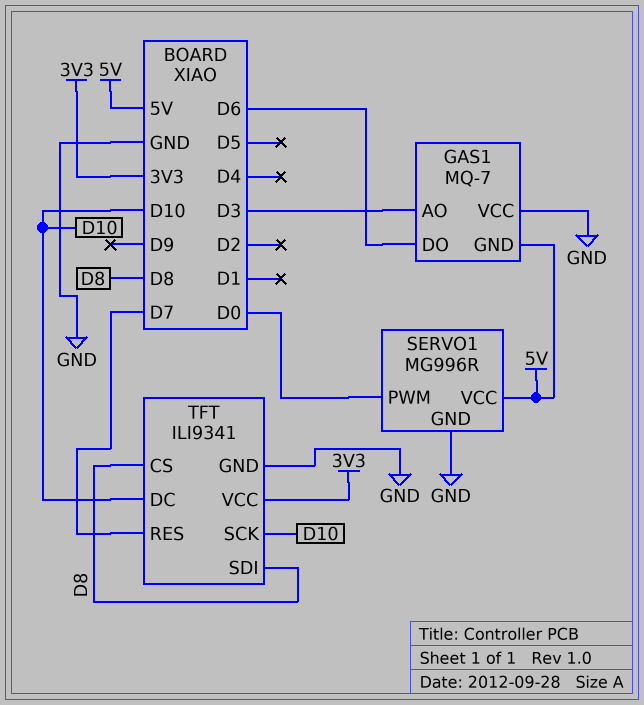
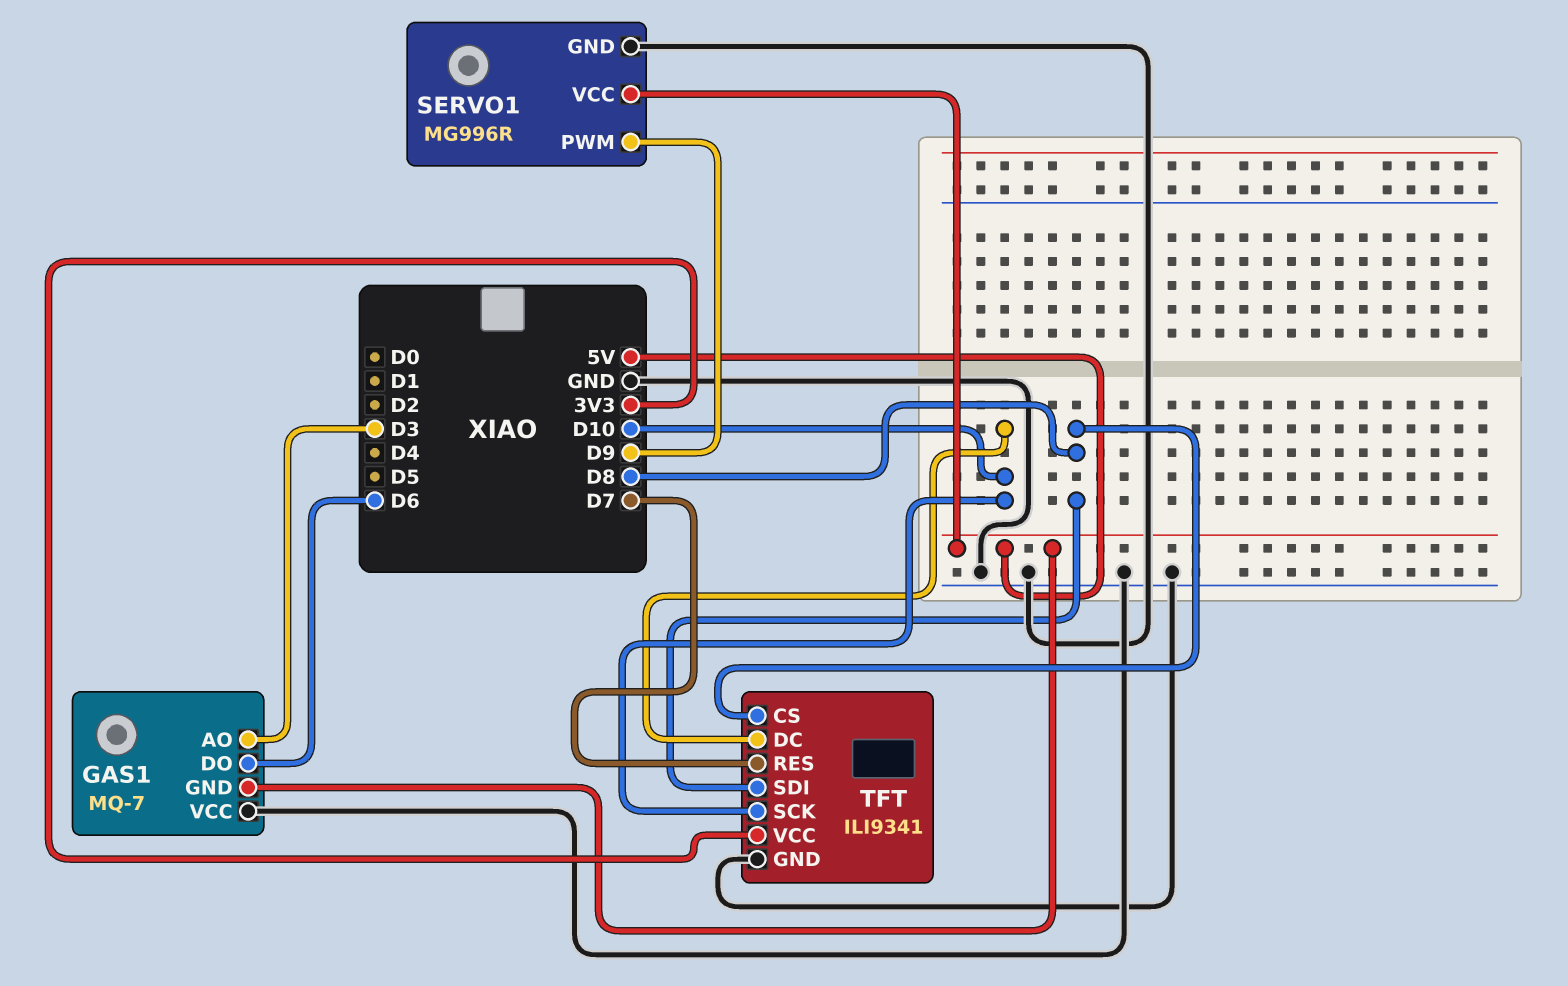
SERVO1 pin PWM: D0 -> D9

